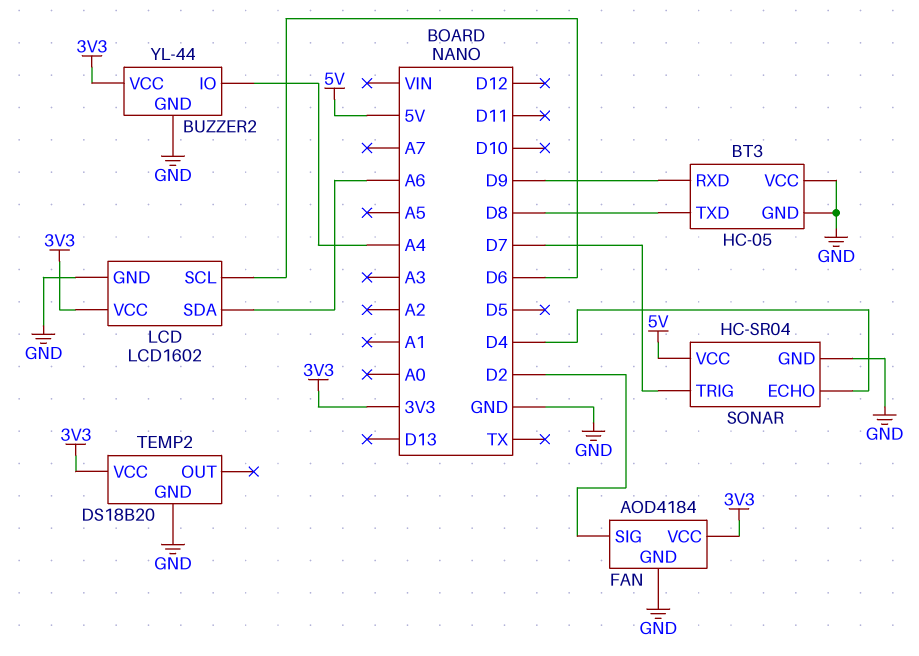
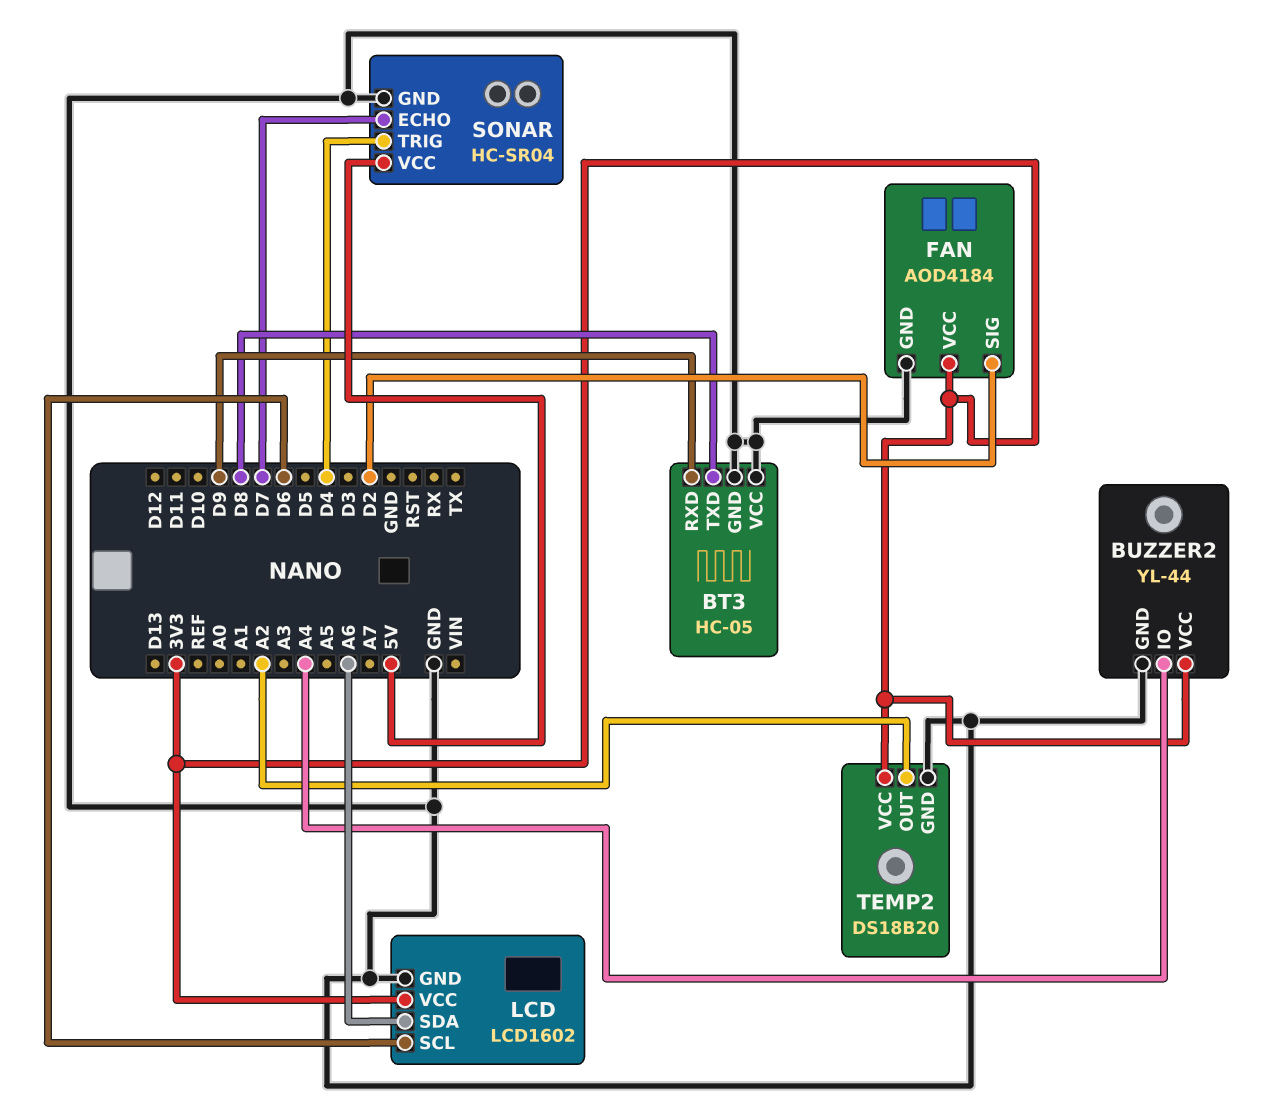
SONAR pin ECHO: D4 -> D7
SONAR pin TRIG: D7 -> D4
TEMP2 pin OUT: none -> A2

